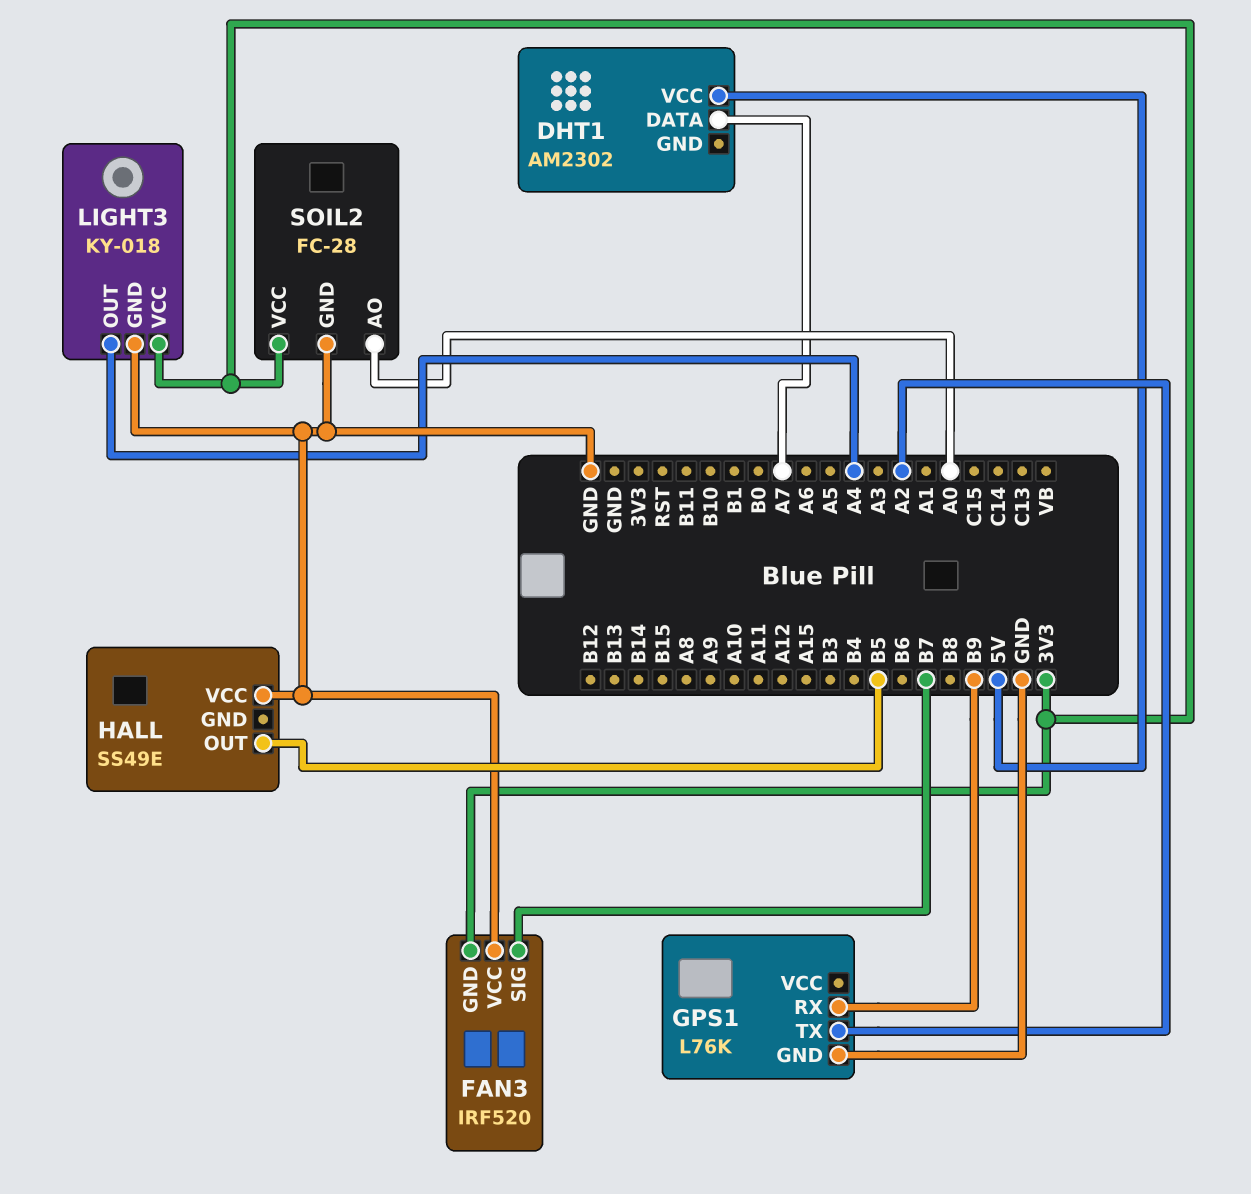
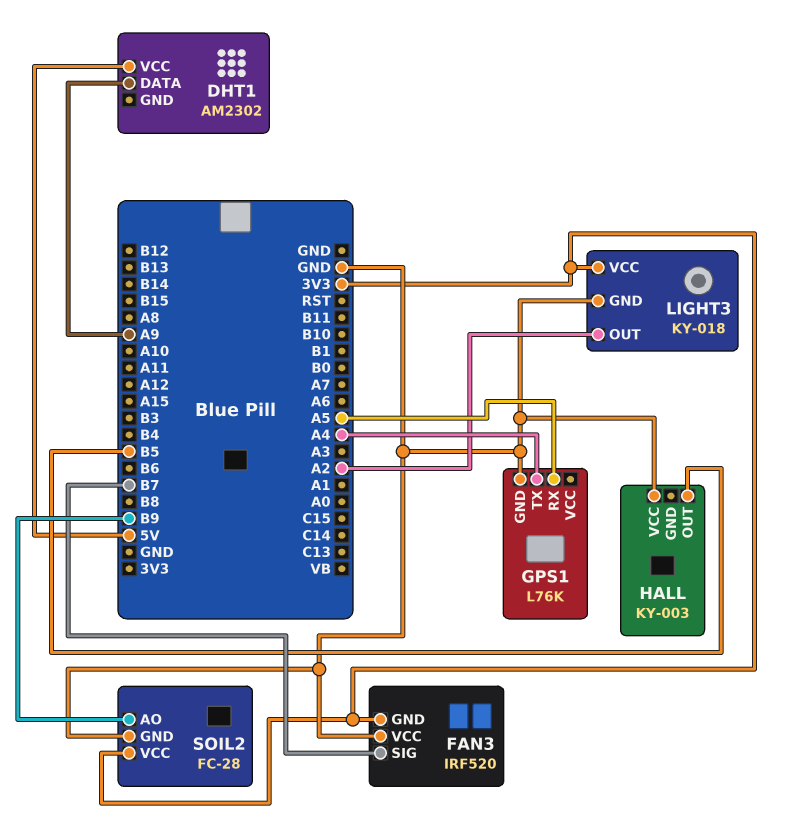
DHT1 pin DATA: A7 -> A9
GPS1 pin RX: B9 -> A5
GPS1 pin TX: A2 -> A4
HALL: SS49E -> KY-003
LIGHT3 pin OUT: A4 -> A2
SOIL2 pin AO: A0 -> B9

